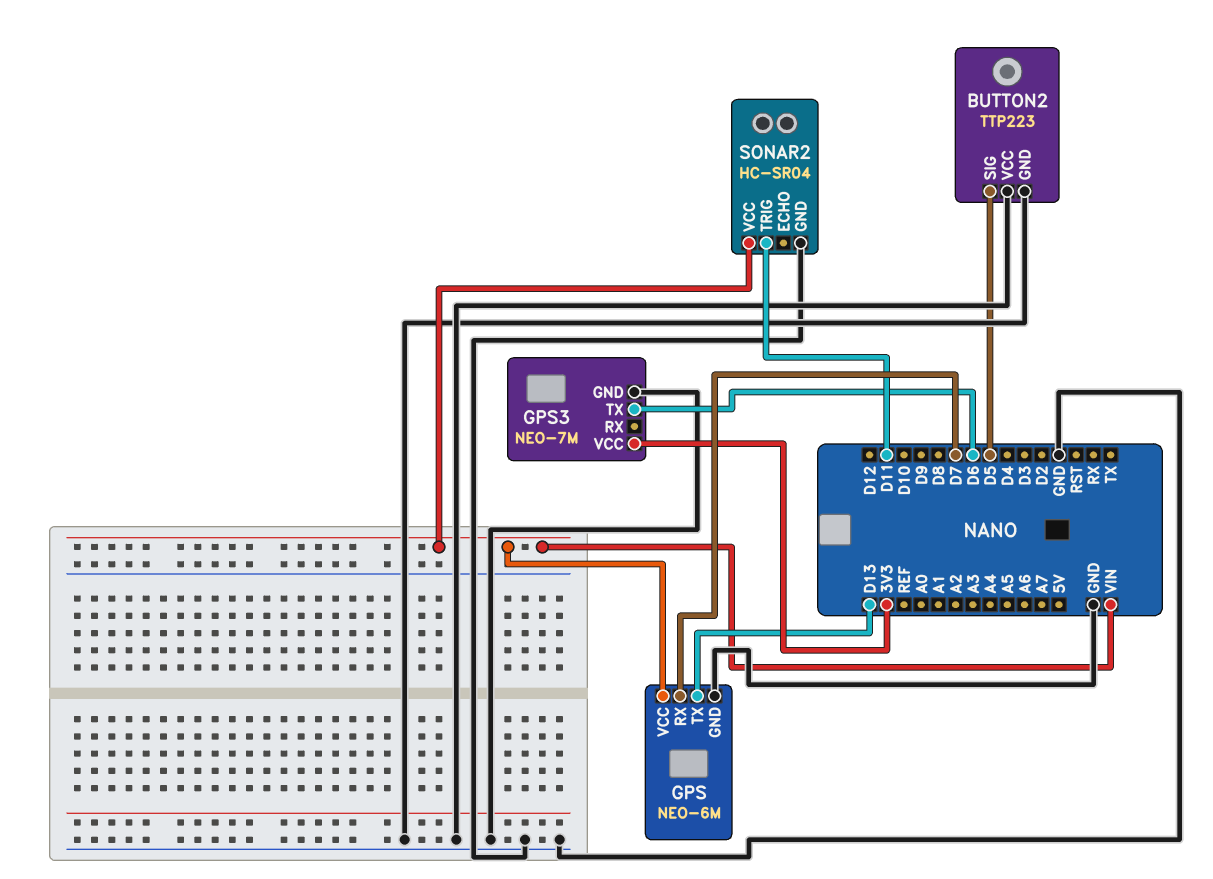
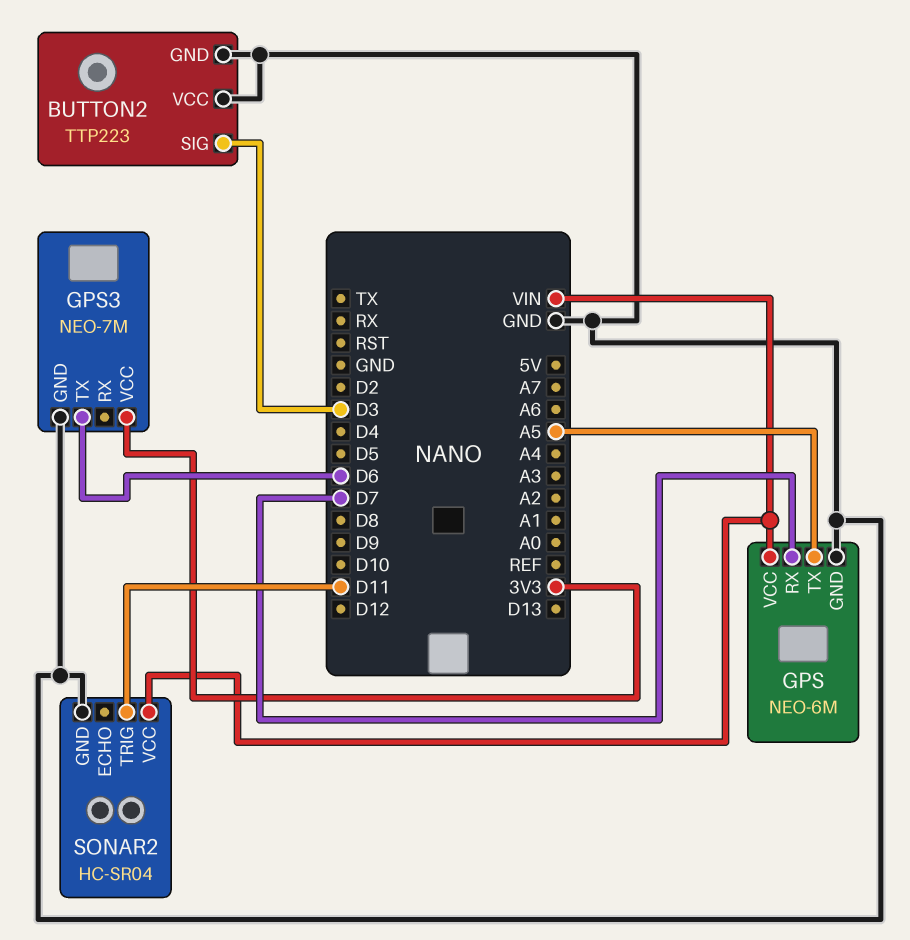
BUTTON2 pin SIG: D5 -> D3
GPS pin TX: D13 -> A5

